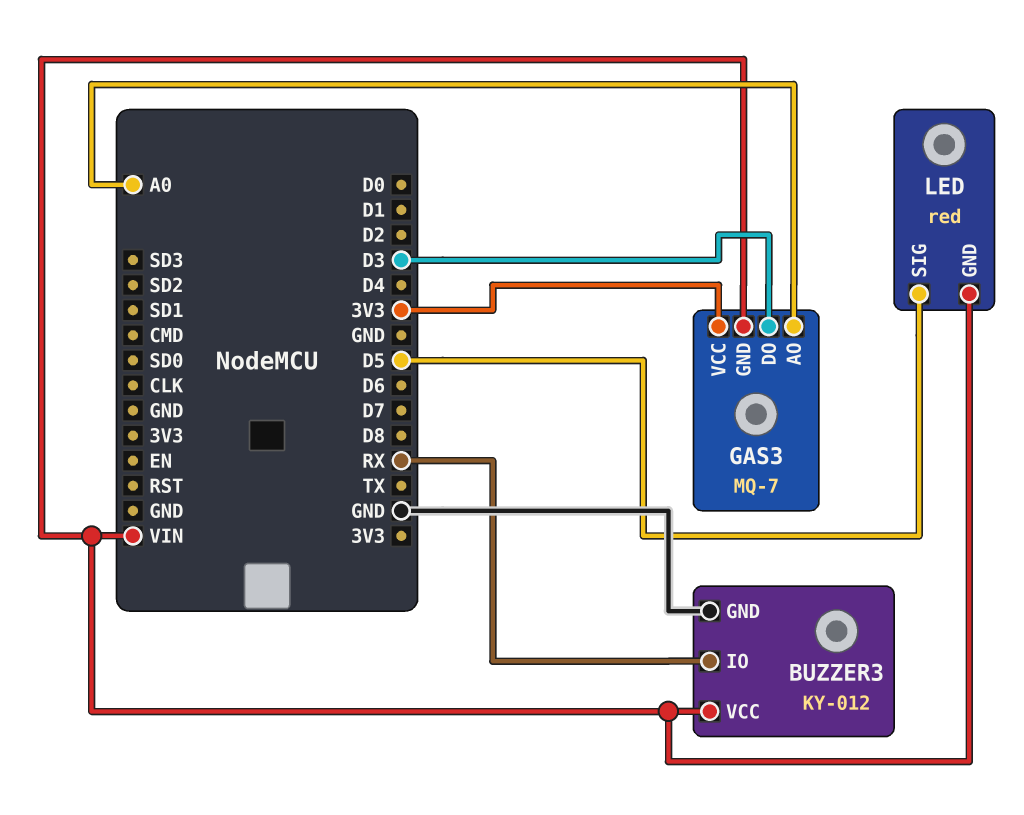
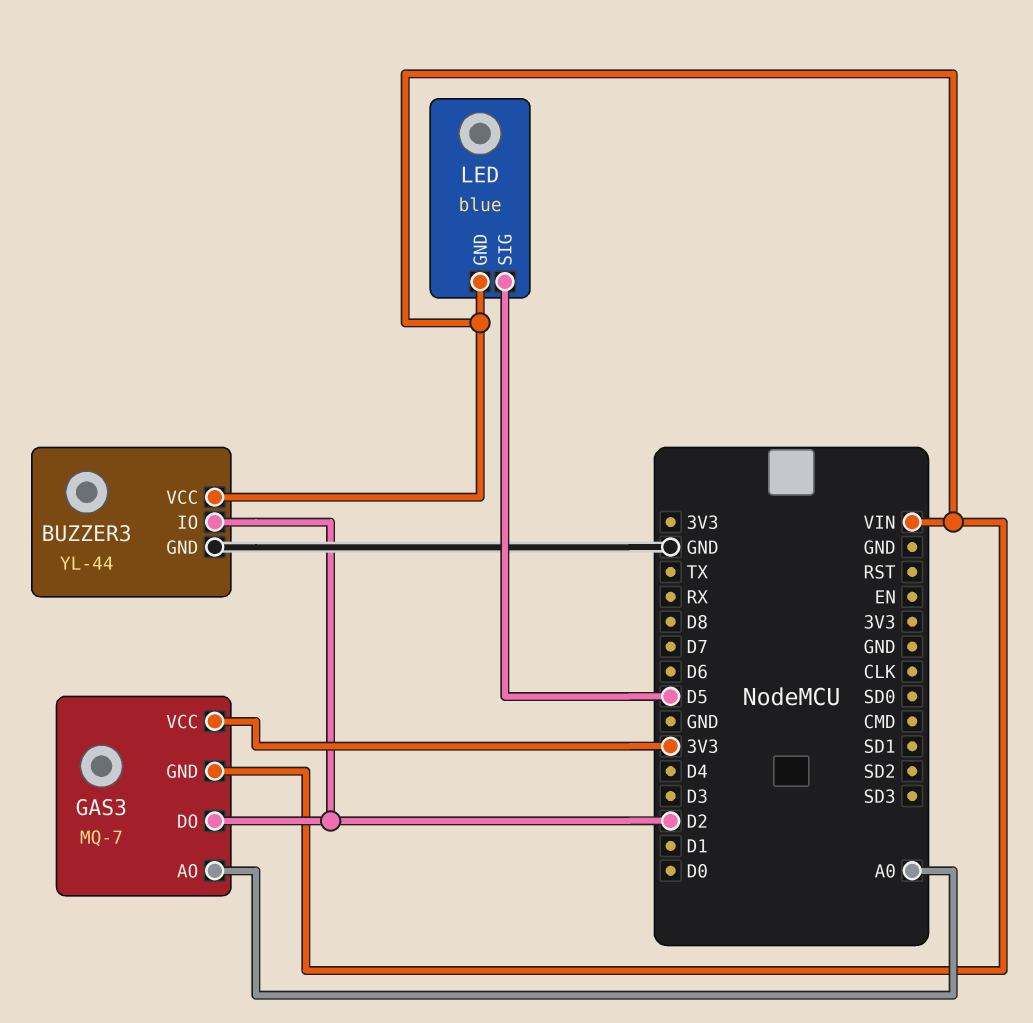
BUZZER3: KY-012 -> YL-44
BUZZER3 pin IO: RX -> D2
GAS3 pin DO: D3 -> D2
LED: red -> blue

